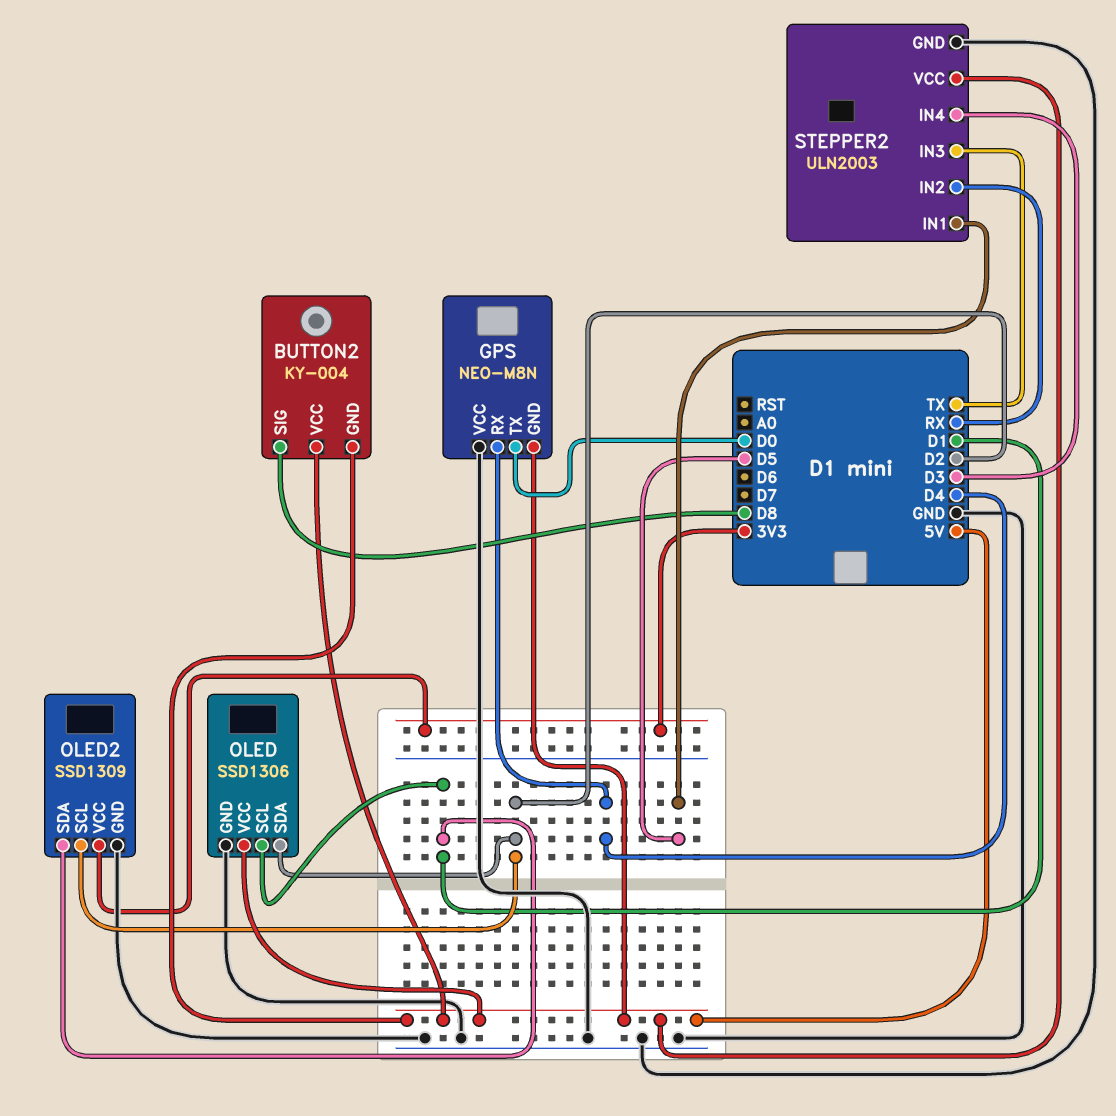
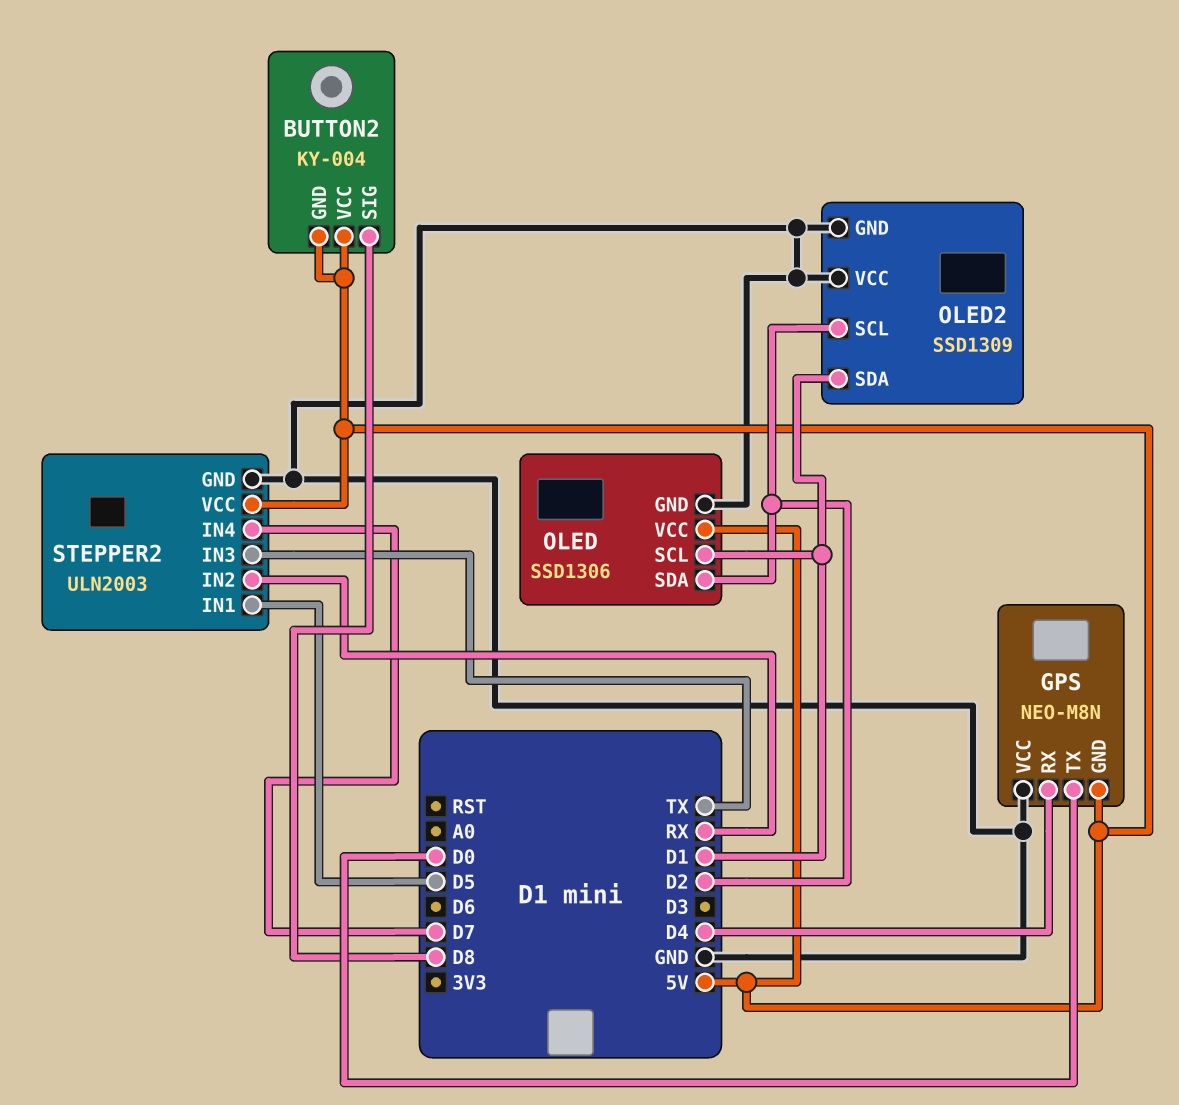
OLED2 pin VCC: 3V3 -> GND
STEPPER2 pin IN4: D3 -> D7

